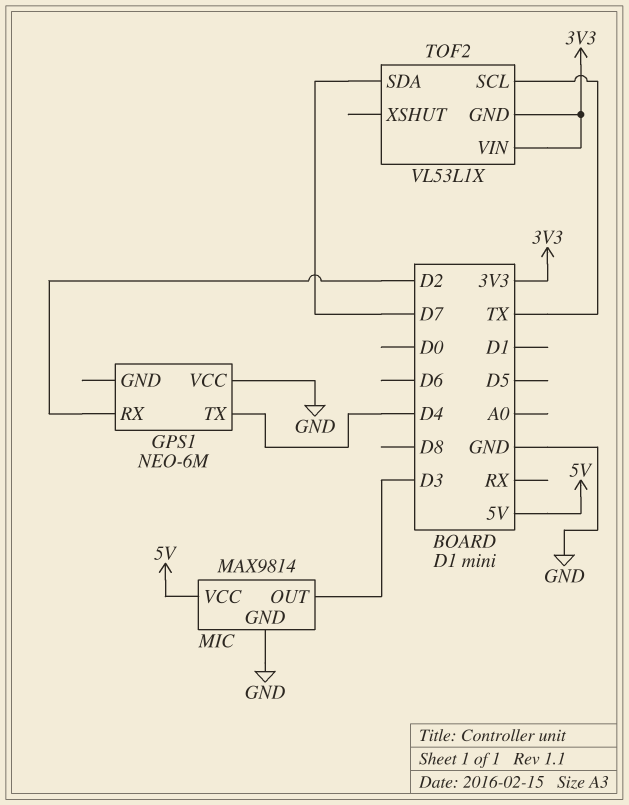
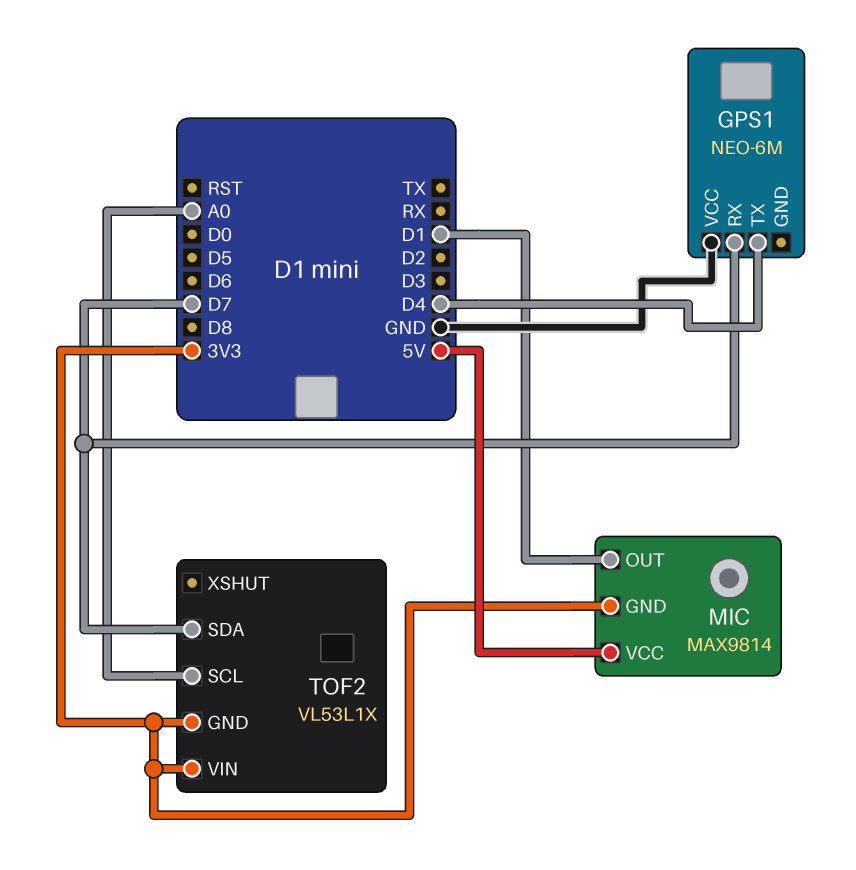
GPS1 pin RX: D2 -> D7
MIC pin GND: GND -> 3V3
MIC pin OUT: D3 -> D1
TOF2 pin SCL: TX -> A0

